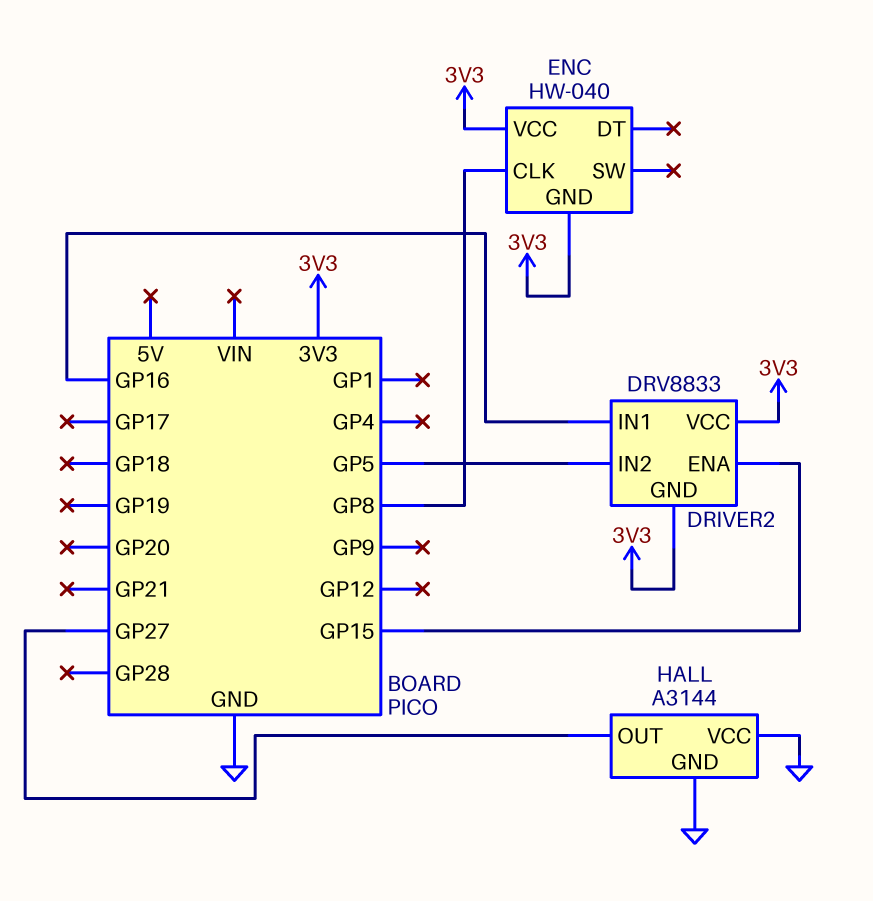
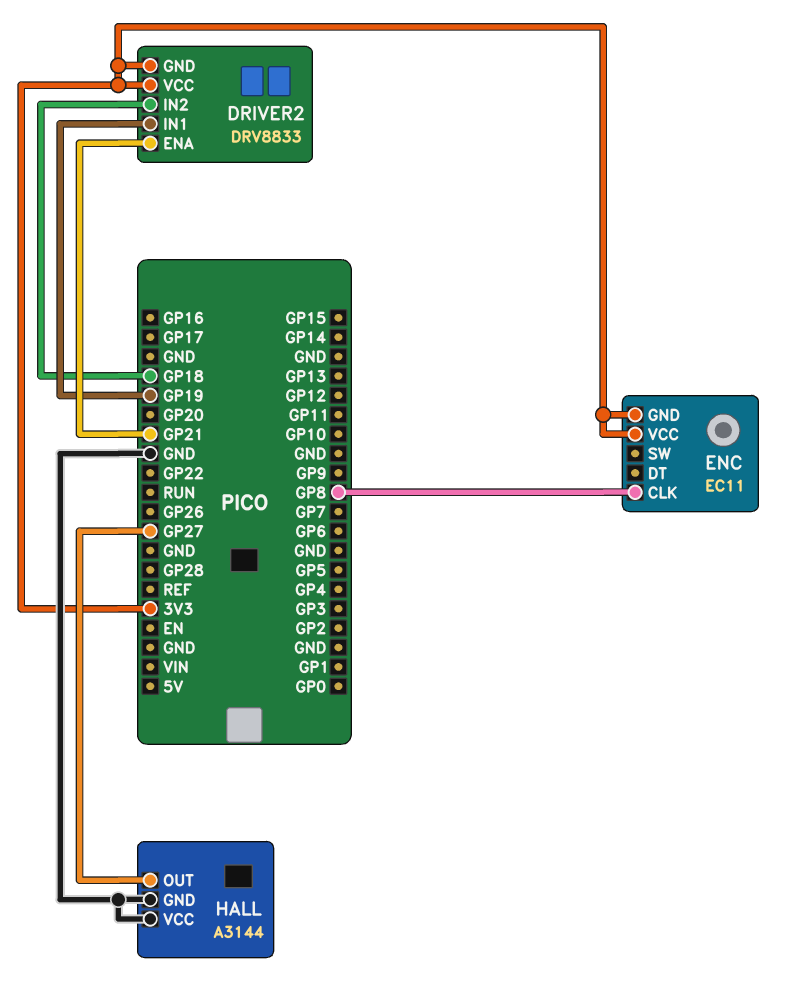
DRIVER2 pin ENA: GP15 -> GP21
DRIVER2 pin IN1: GP16 -> GP19
DRIVER2 pin IN2: GP5 -> GP18
ENC: HW-040 -> EC11

